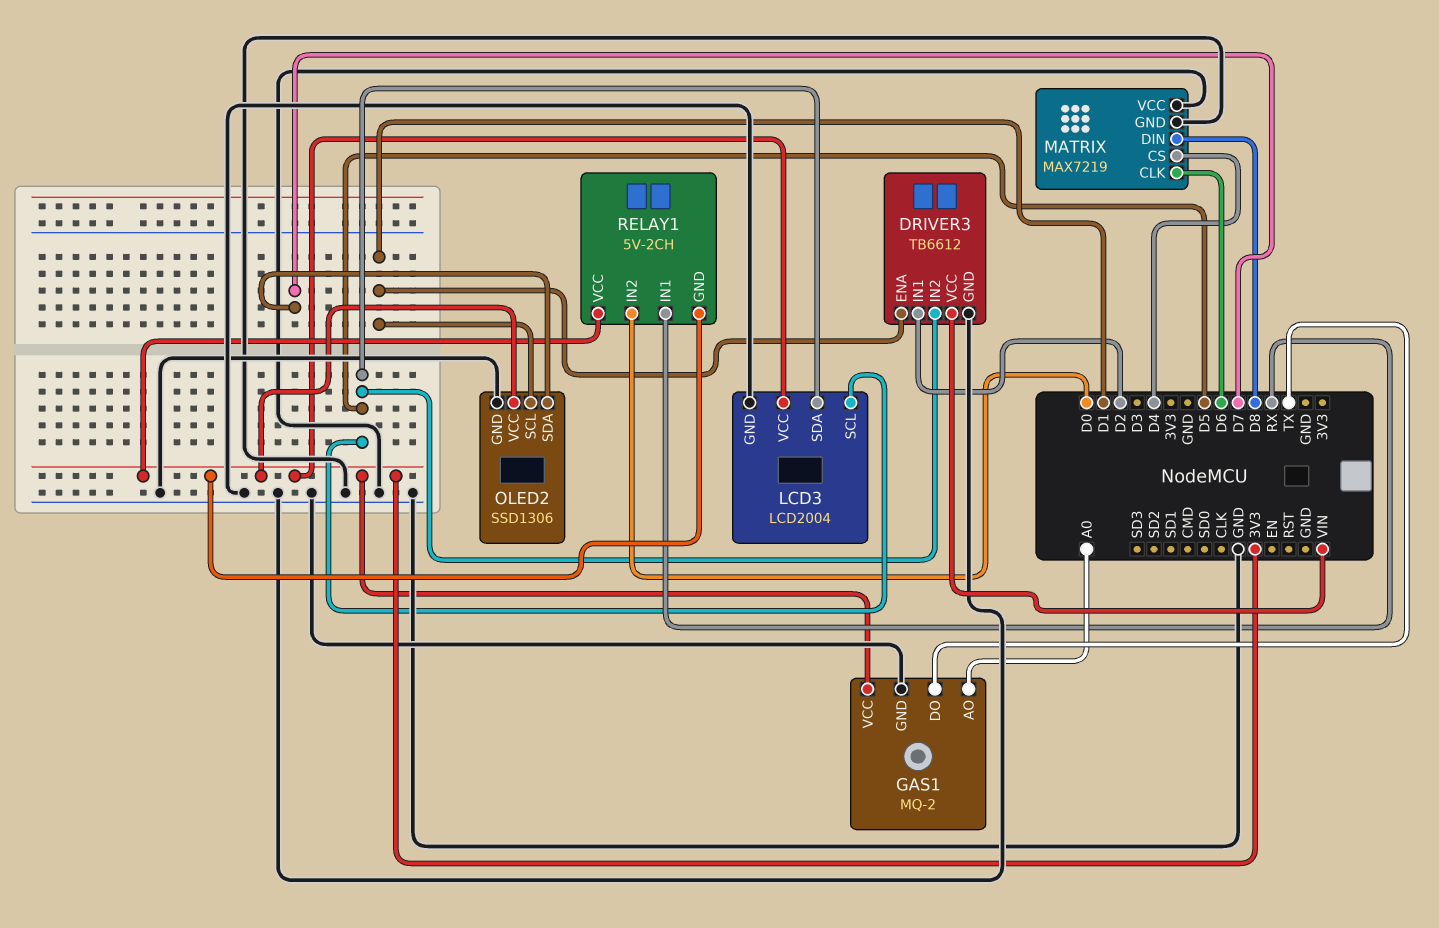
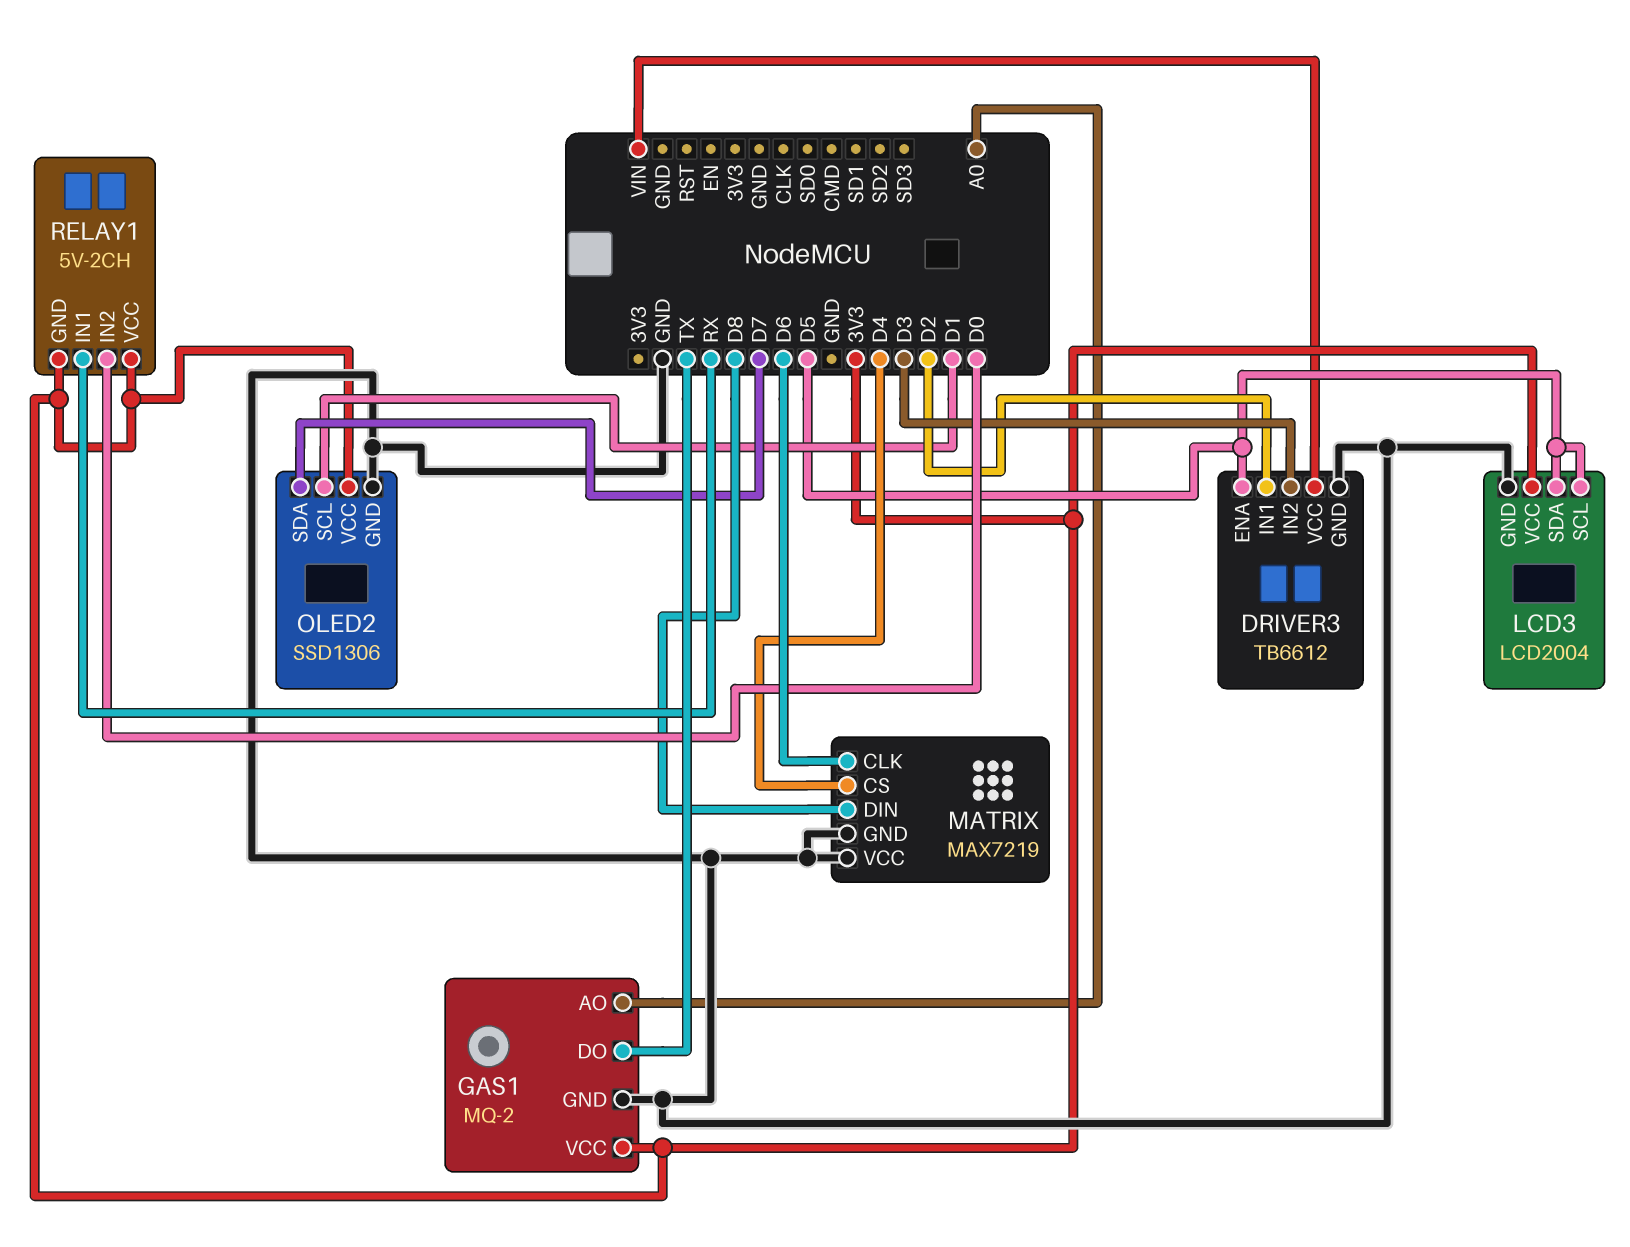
DRIVER3 pin ENA: D1 -> D5
DRIVER3 pin IN2: D5 -> D3

